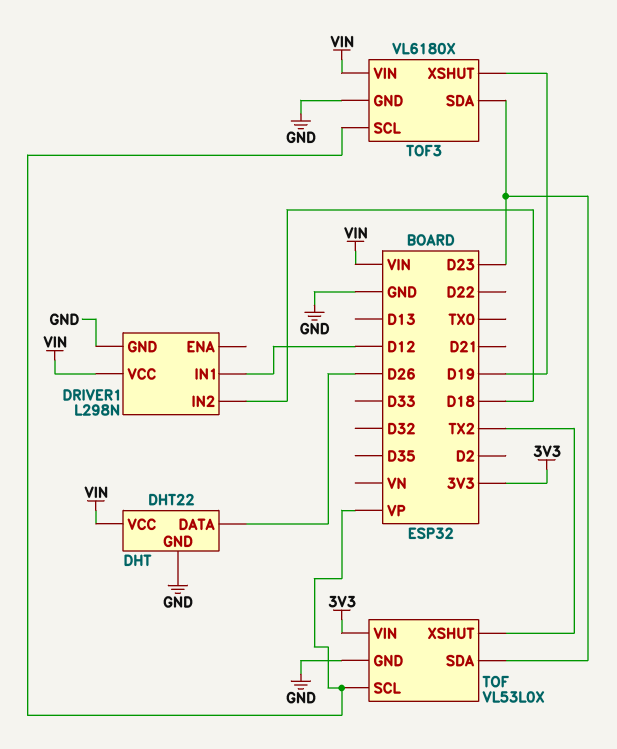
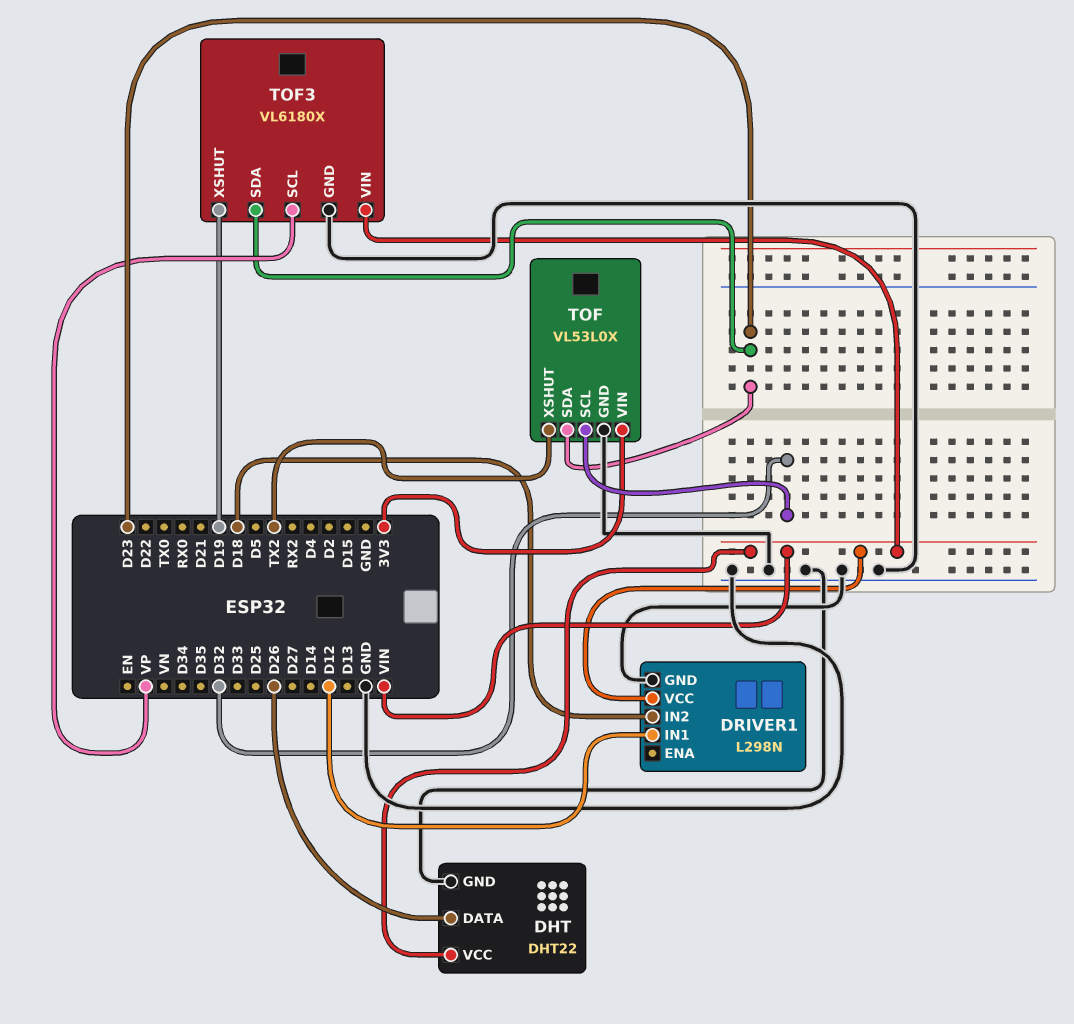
TOF pin SCL: VP -> D32

